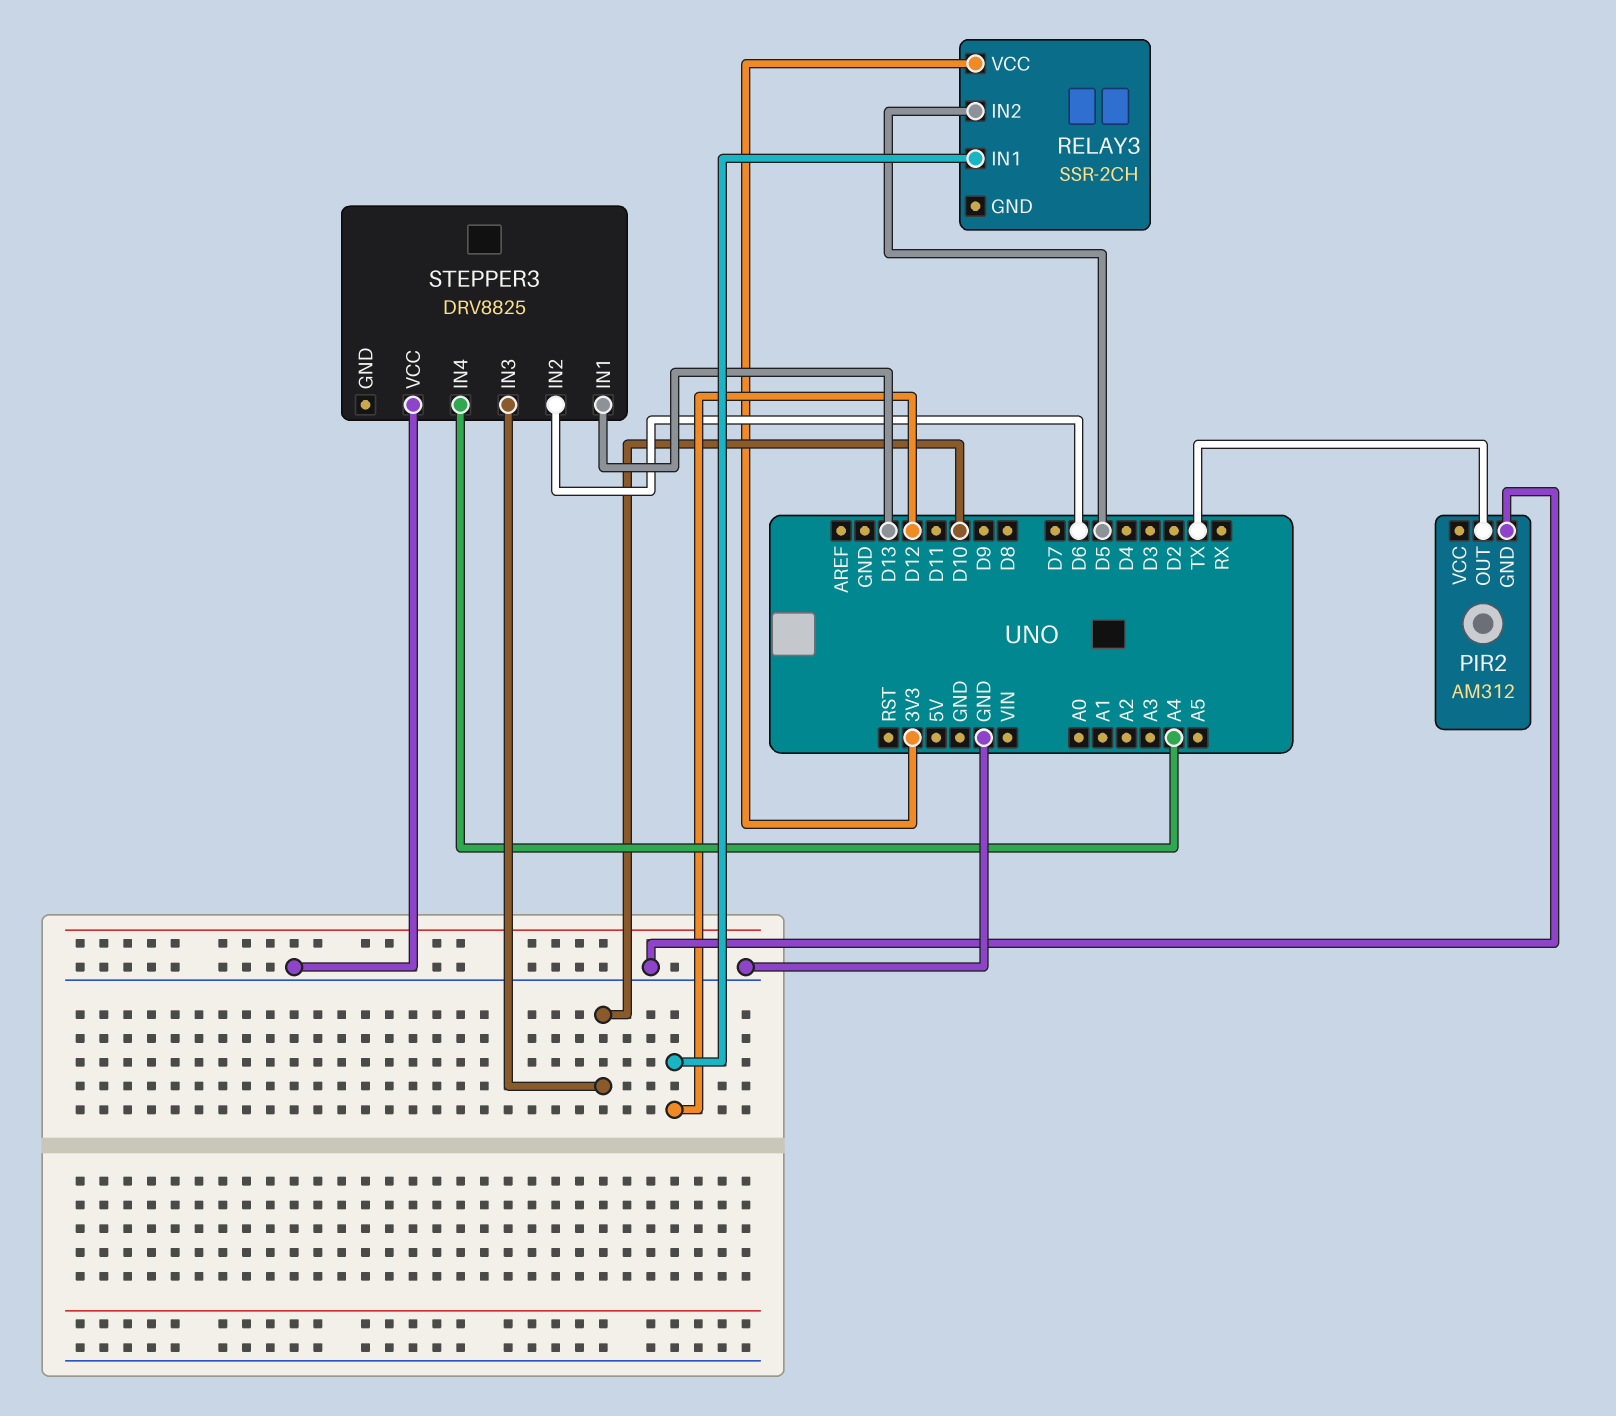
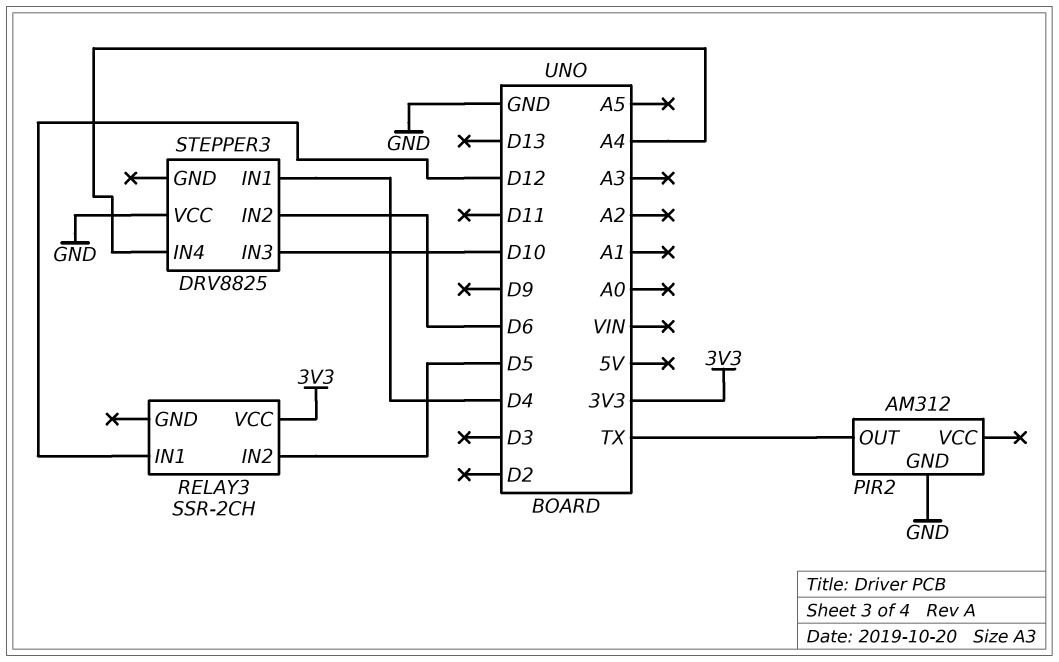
STEPPER3 pin IN1: D13 -> D4

